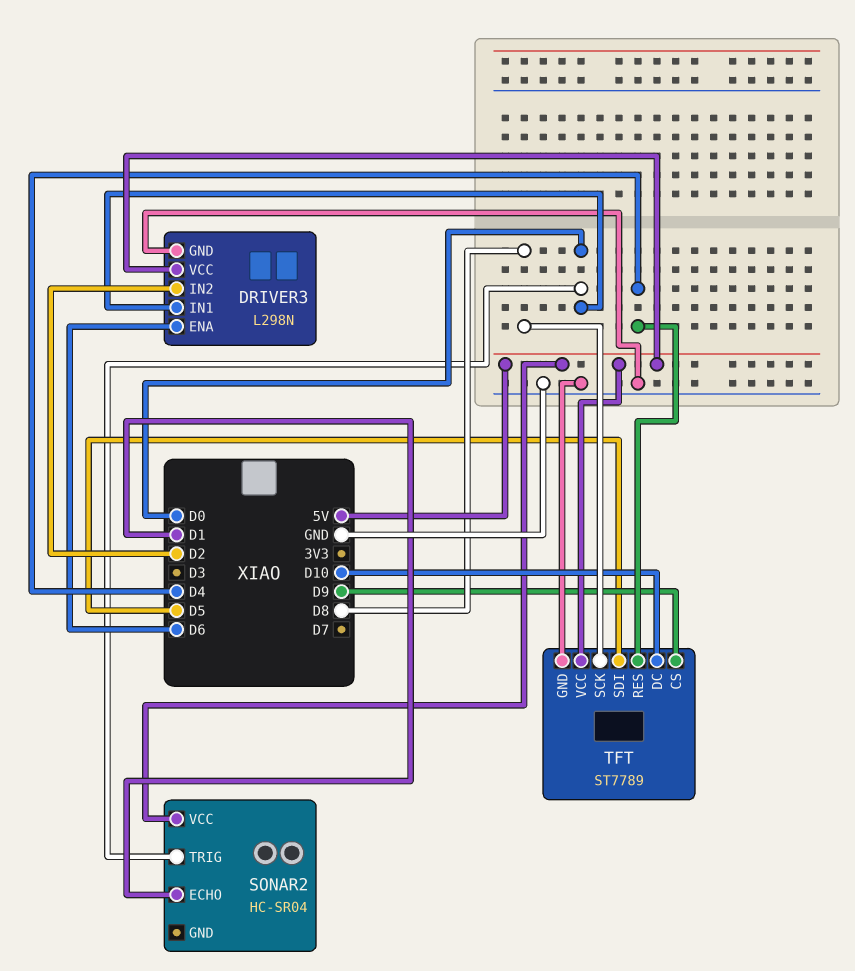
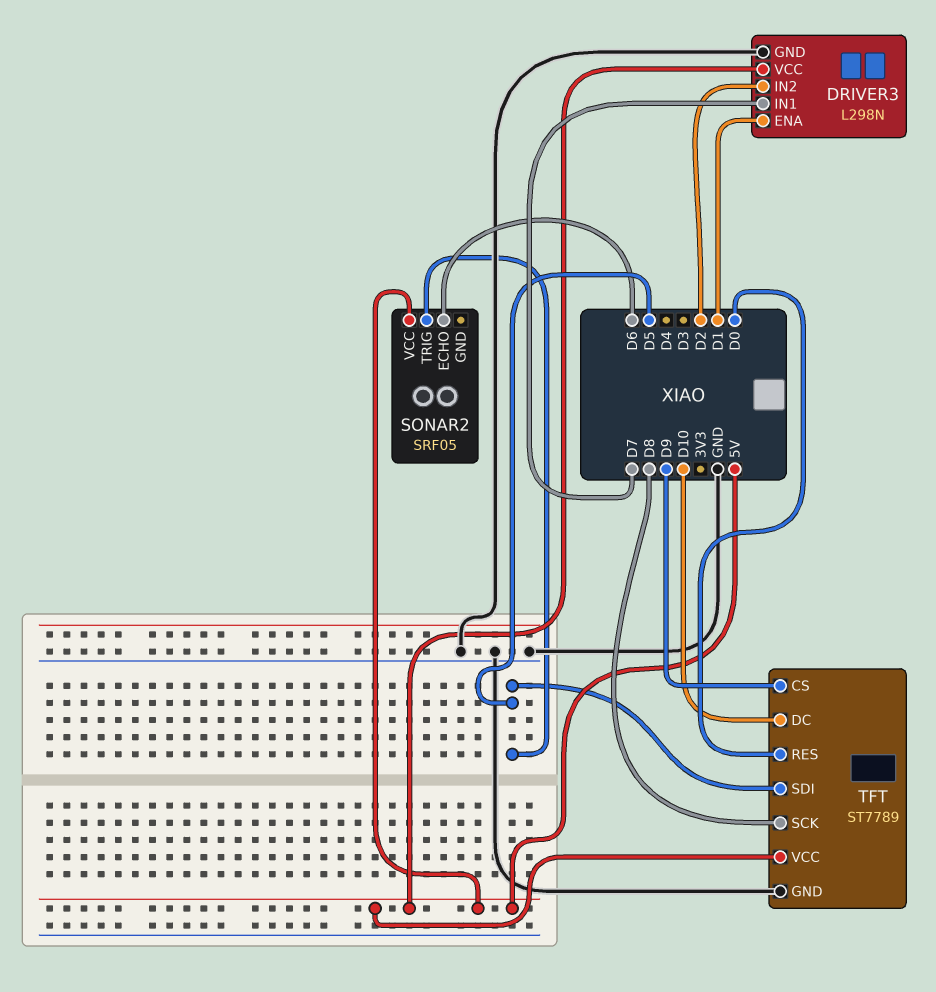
DRIVER3 pin ENA: D6 -> D1
DRIVER3 pin IN1: D0 -> D7
SONAR2: HC-SR04 -> SRF05
SONAR2 pin ECHO: D1 -> D6
SONAR2 pin TRIG: D0 -> D5
TFT pin RES: D4 -> D0

